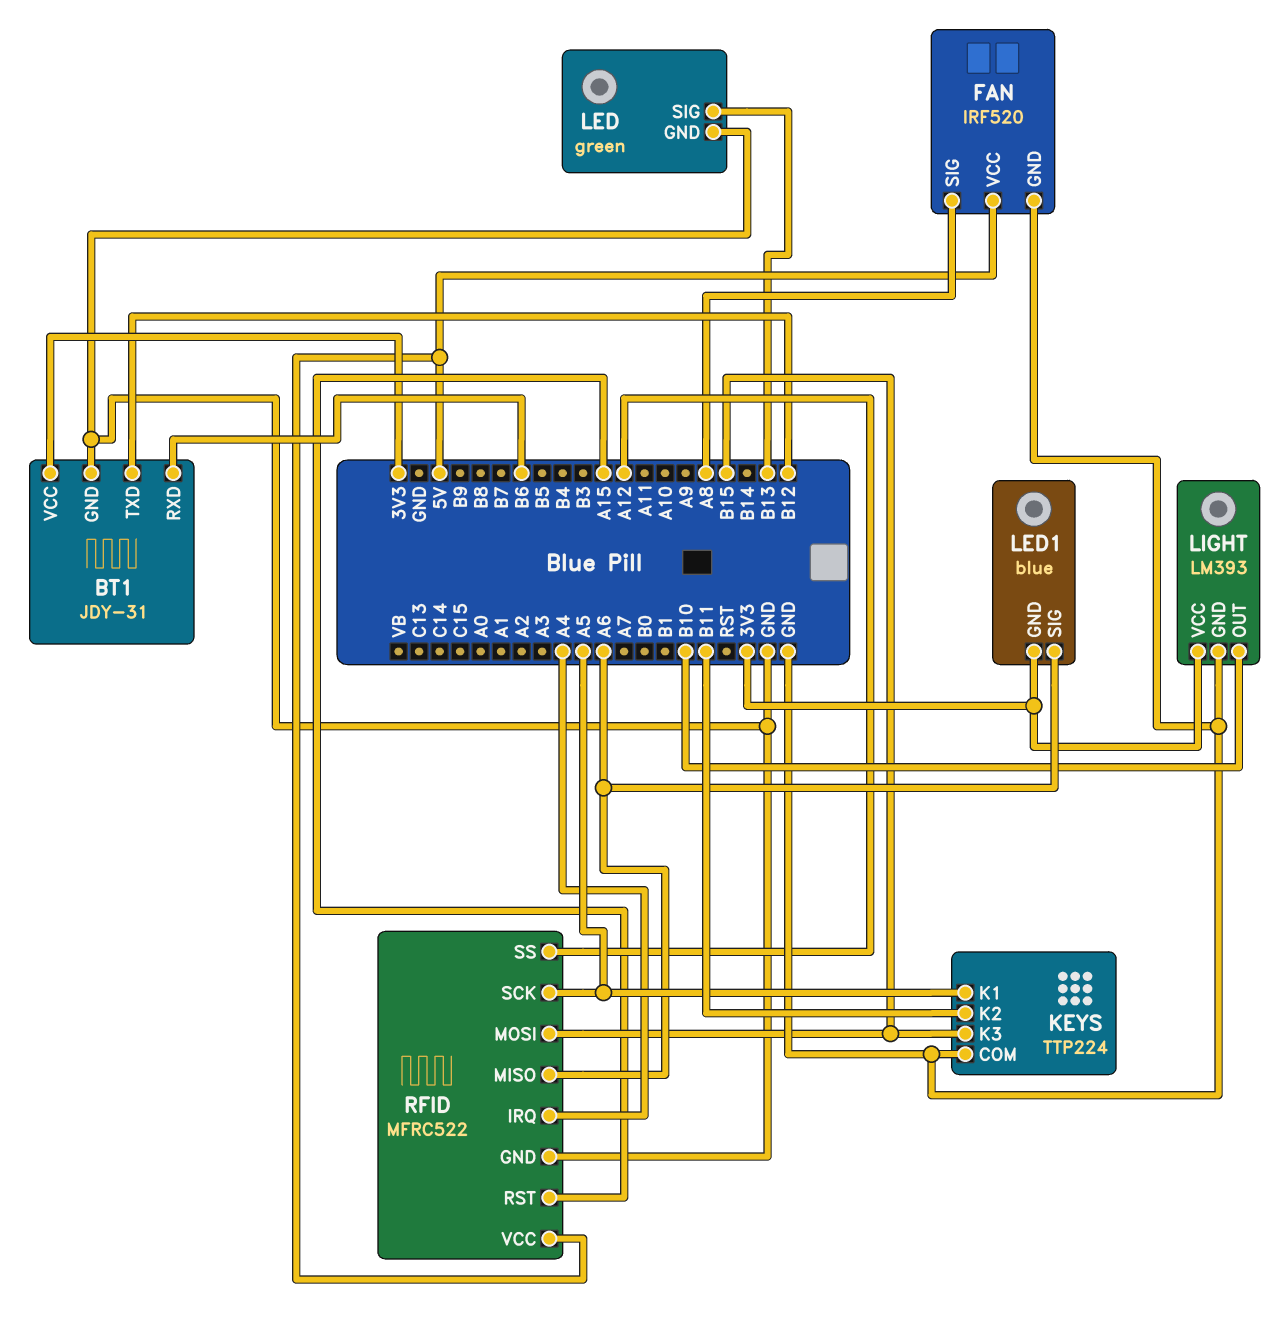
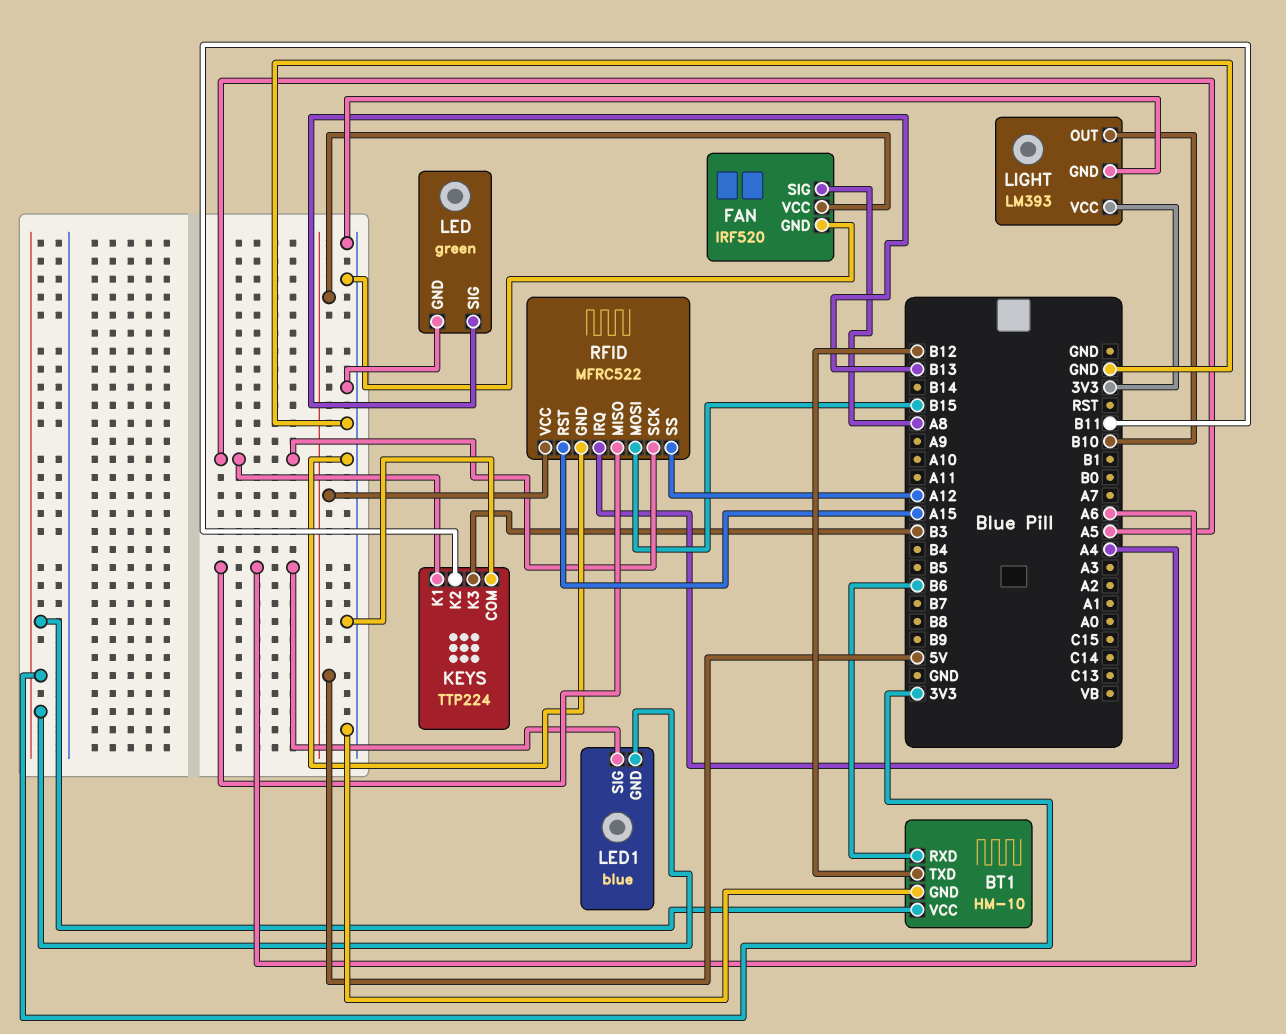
BT1: JDY-31 -> HM-10
KEYS pin K3: B15 -> B3

